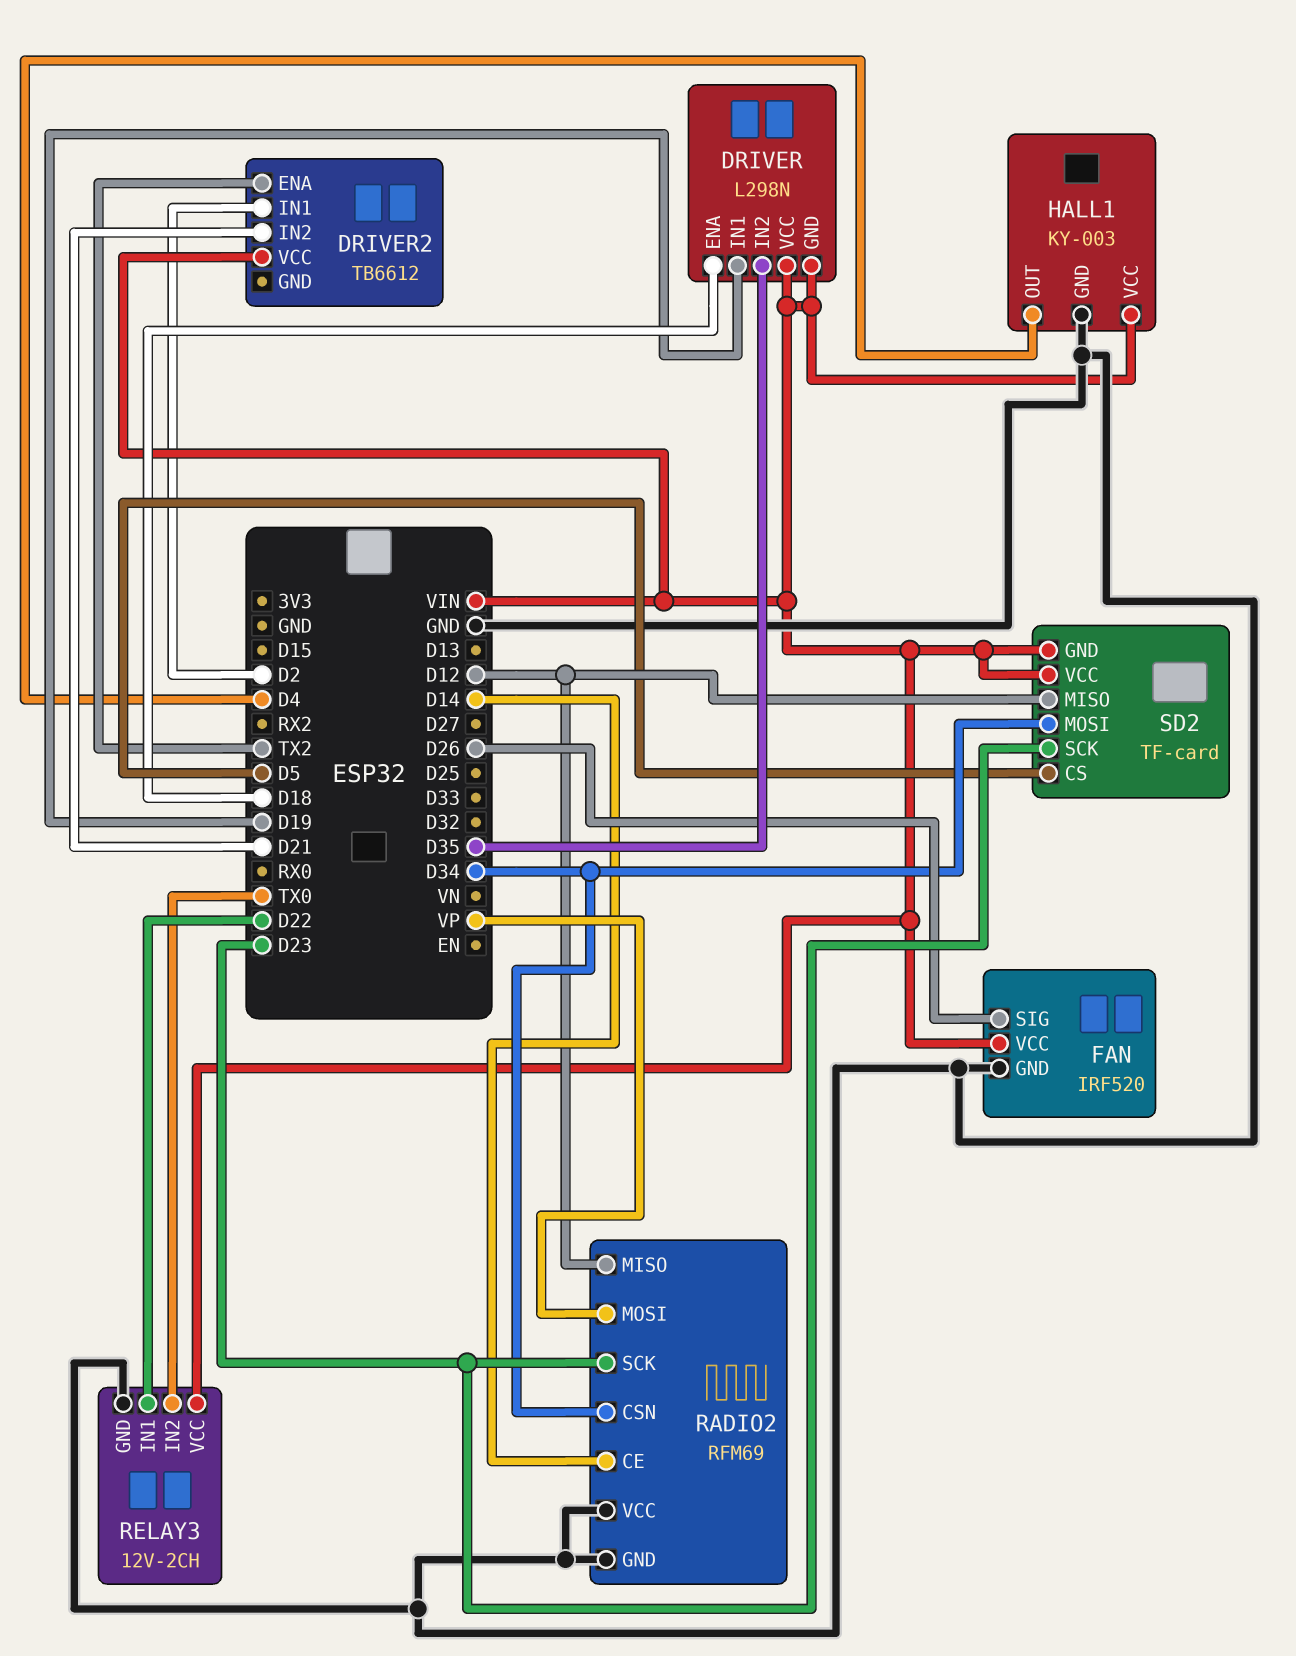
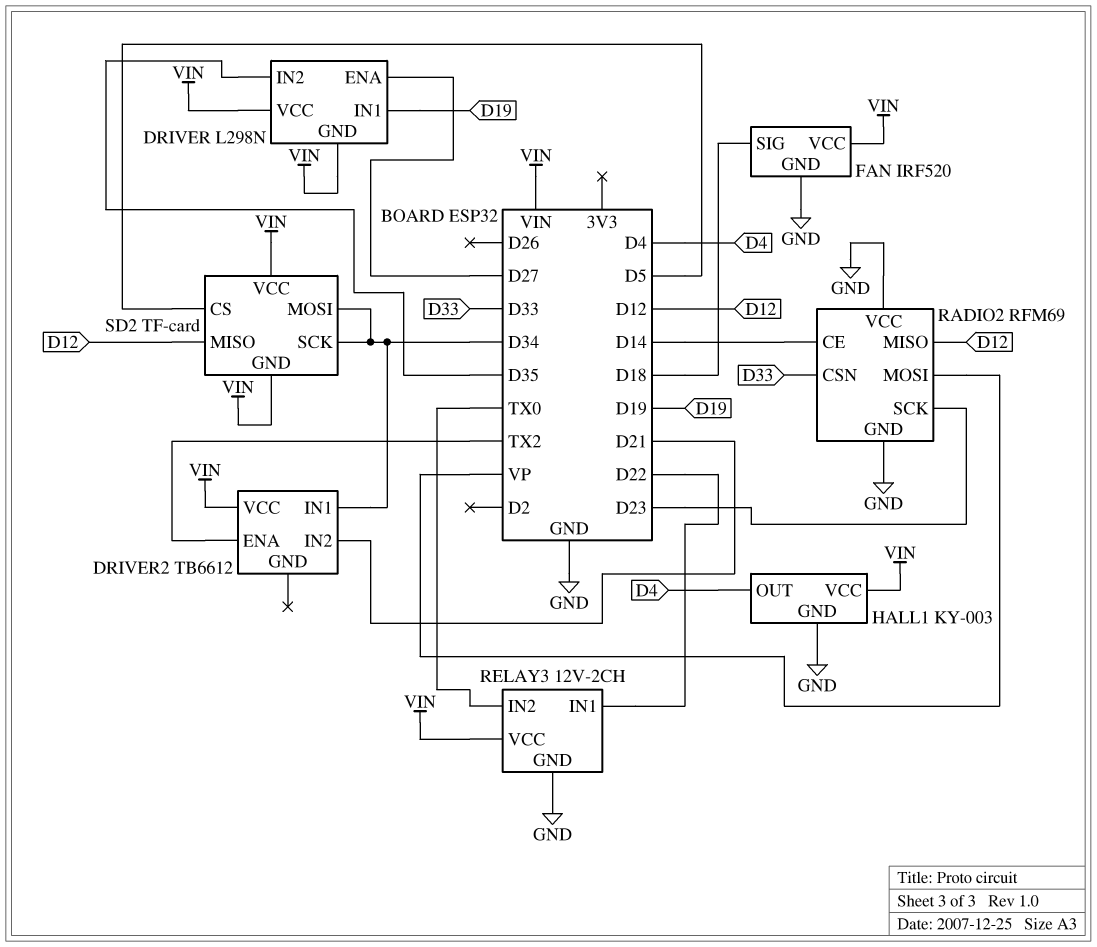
DRIVER pin ENA: D18 -> D27
DRIVER2 pin IN1: D2 -> D34
FAN pin SIG: D26 -> D18
RADIO2 pin CSN: D34 -> D33
SD2 pin SCK: D23 -> D34

